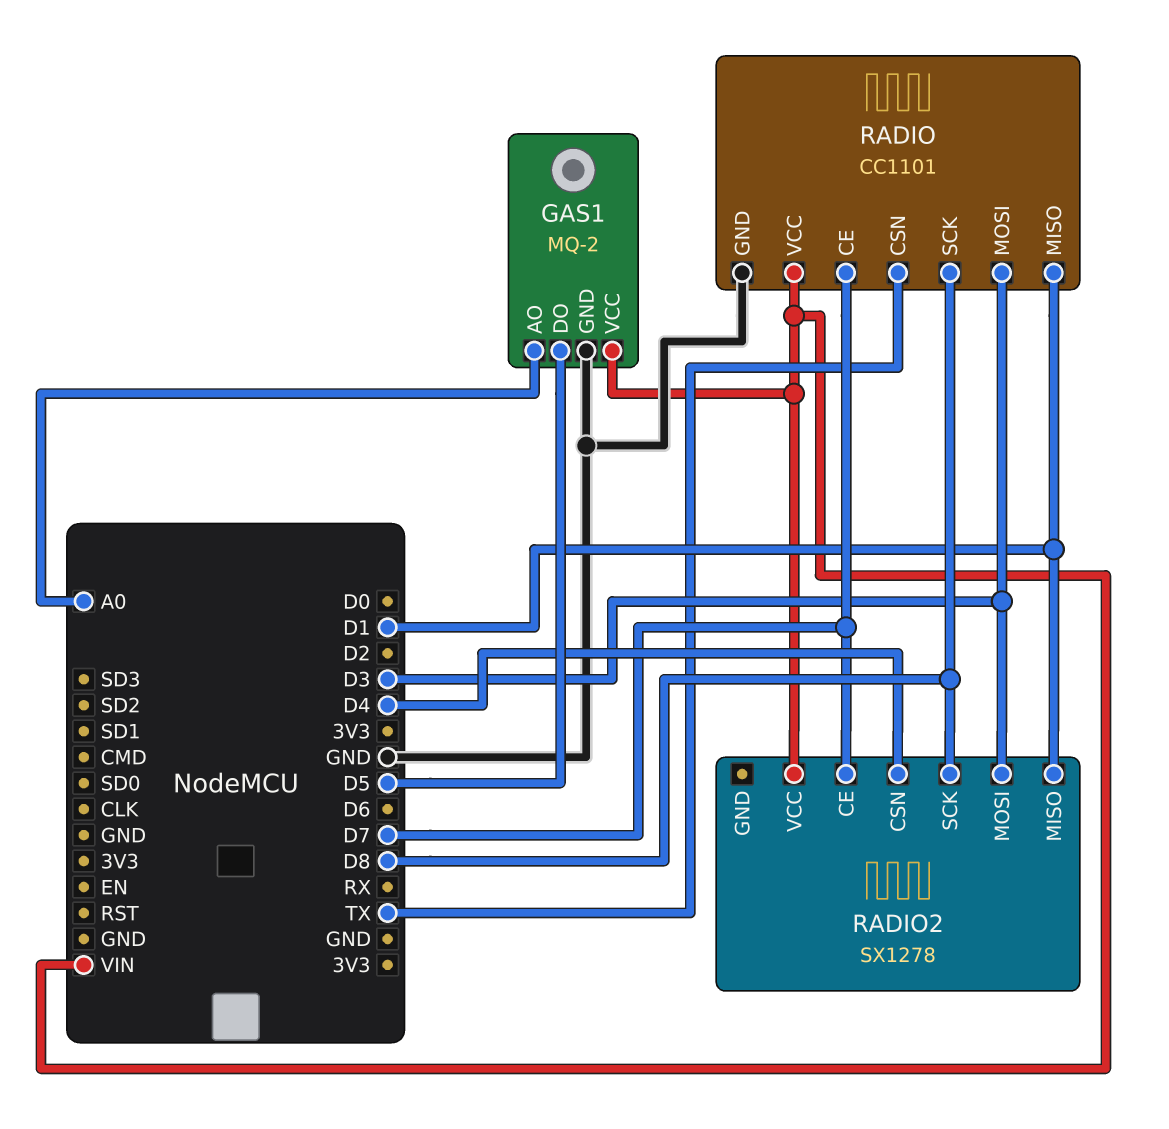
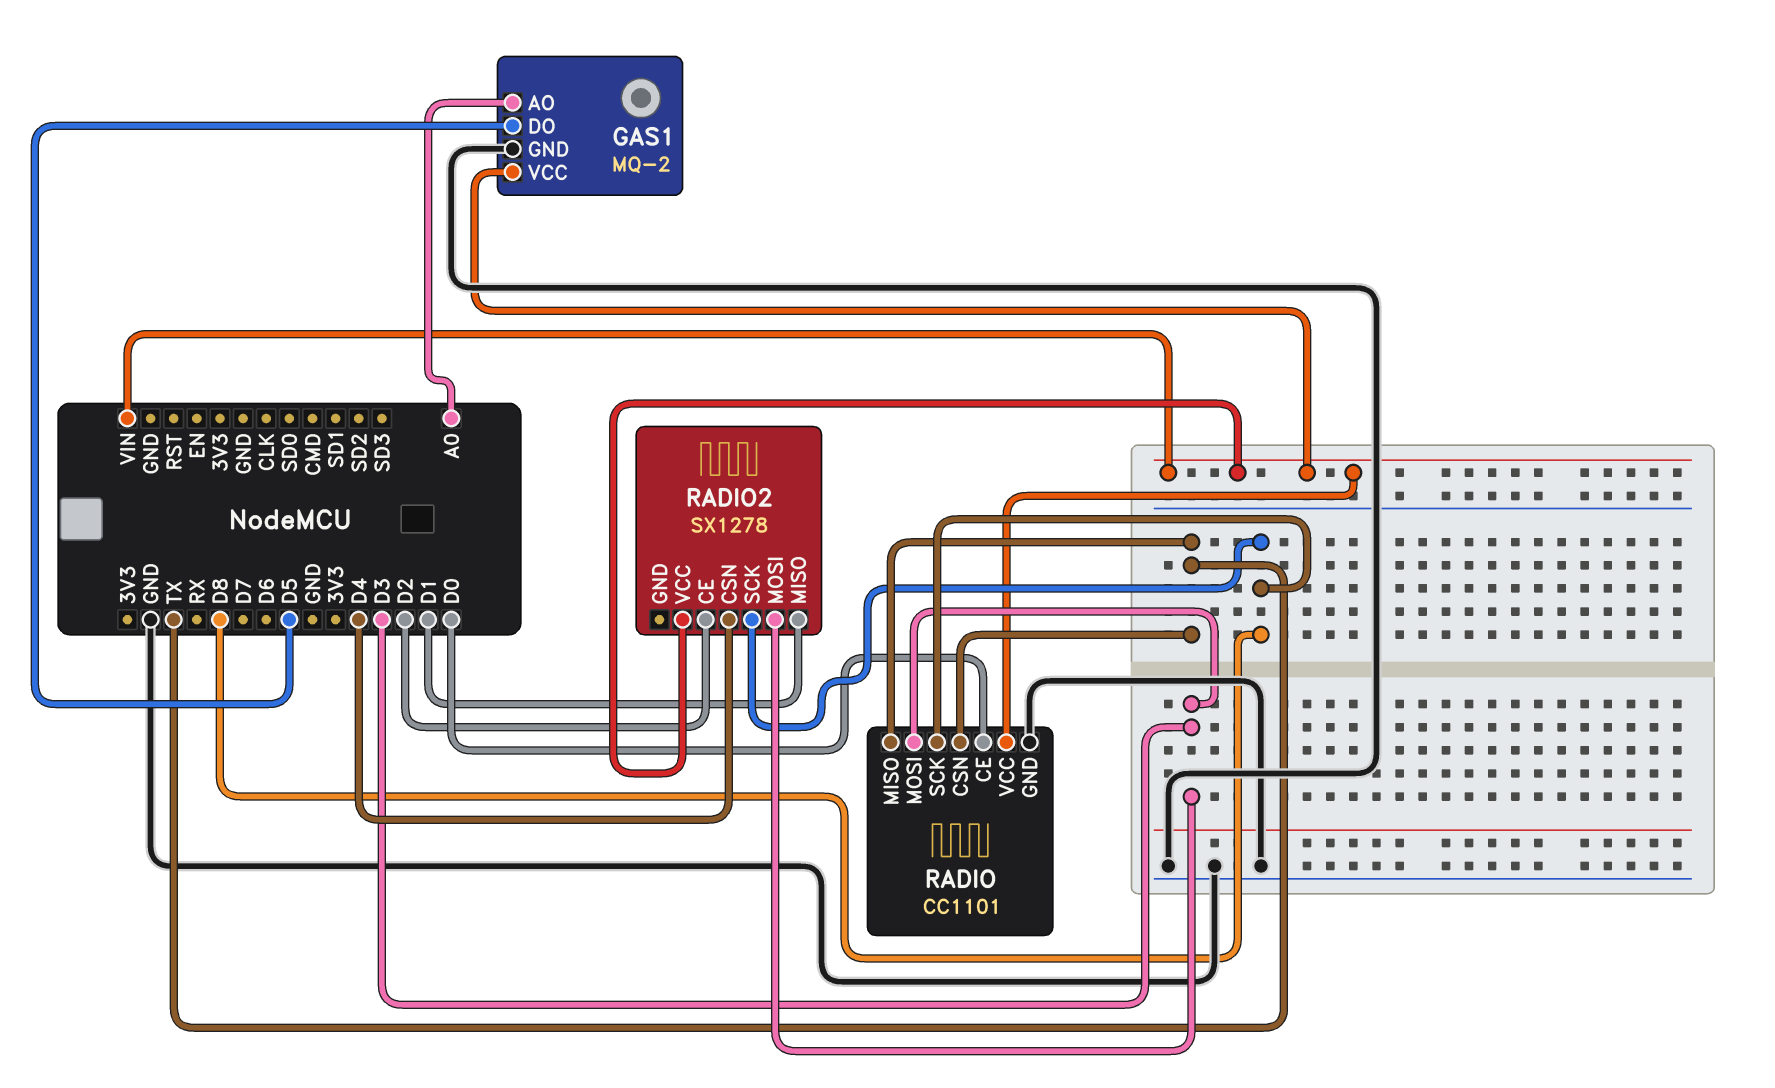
RADIO pin CE: D7 -> D0
RADIO pin MISO: D1 -> TX
RADIO2 pin CE: D7 -> D2

